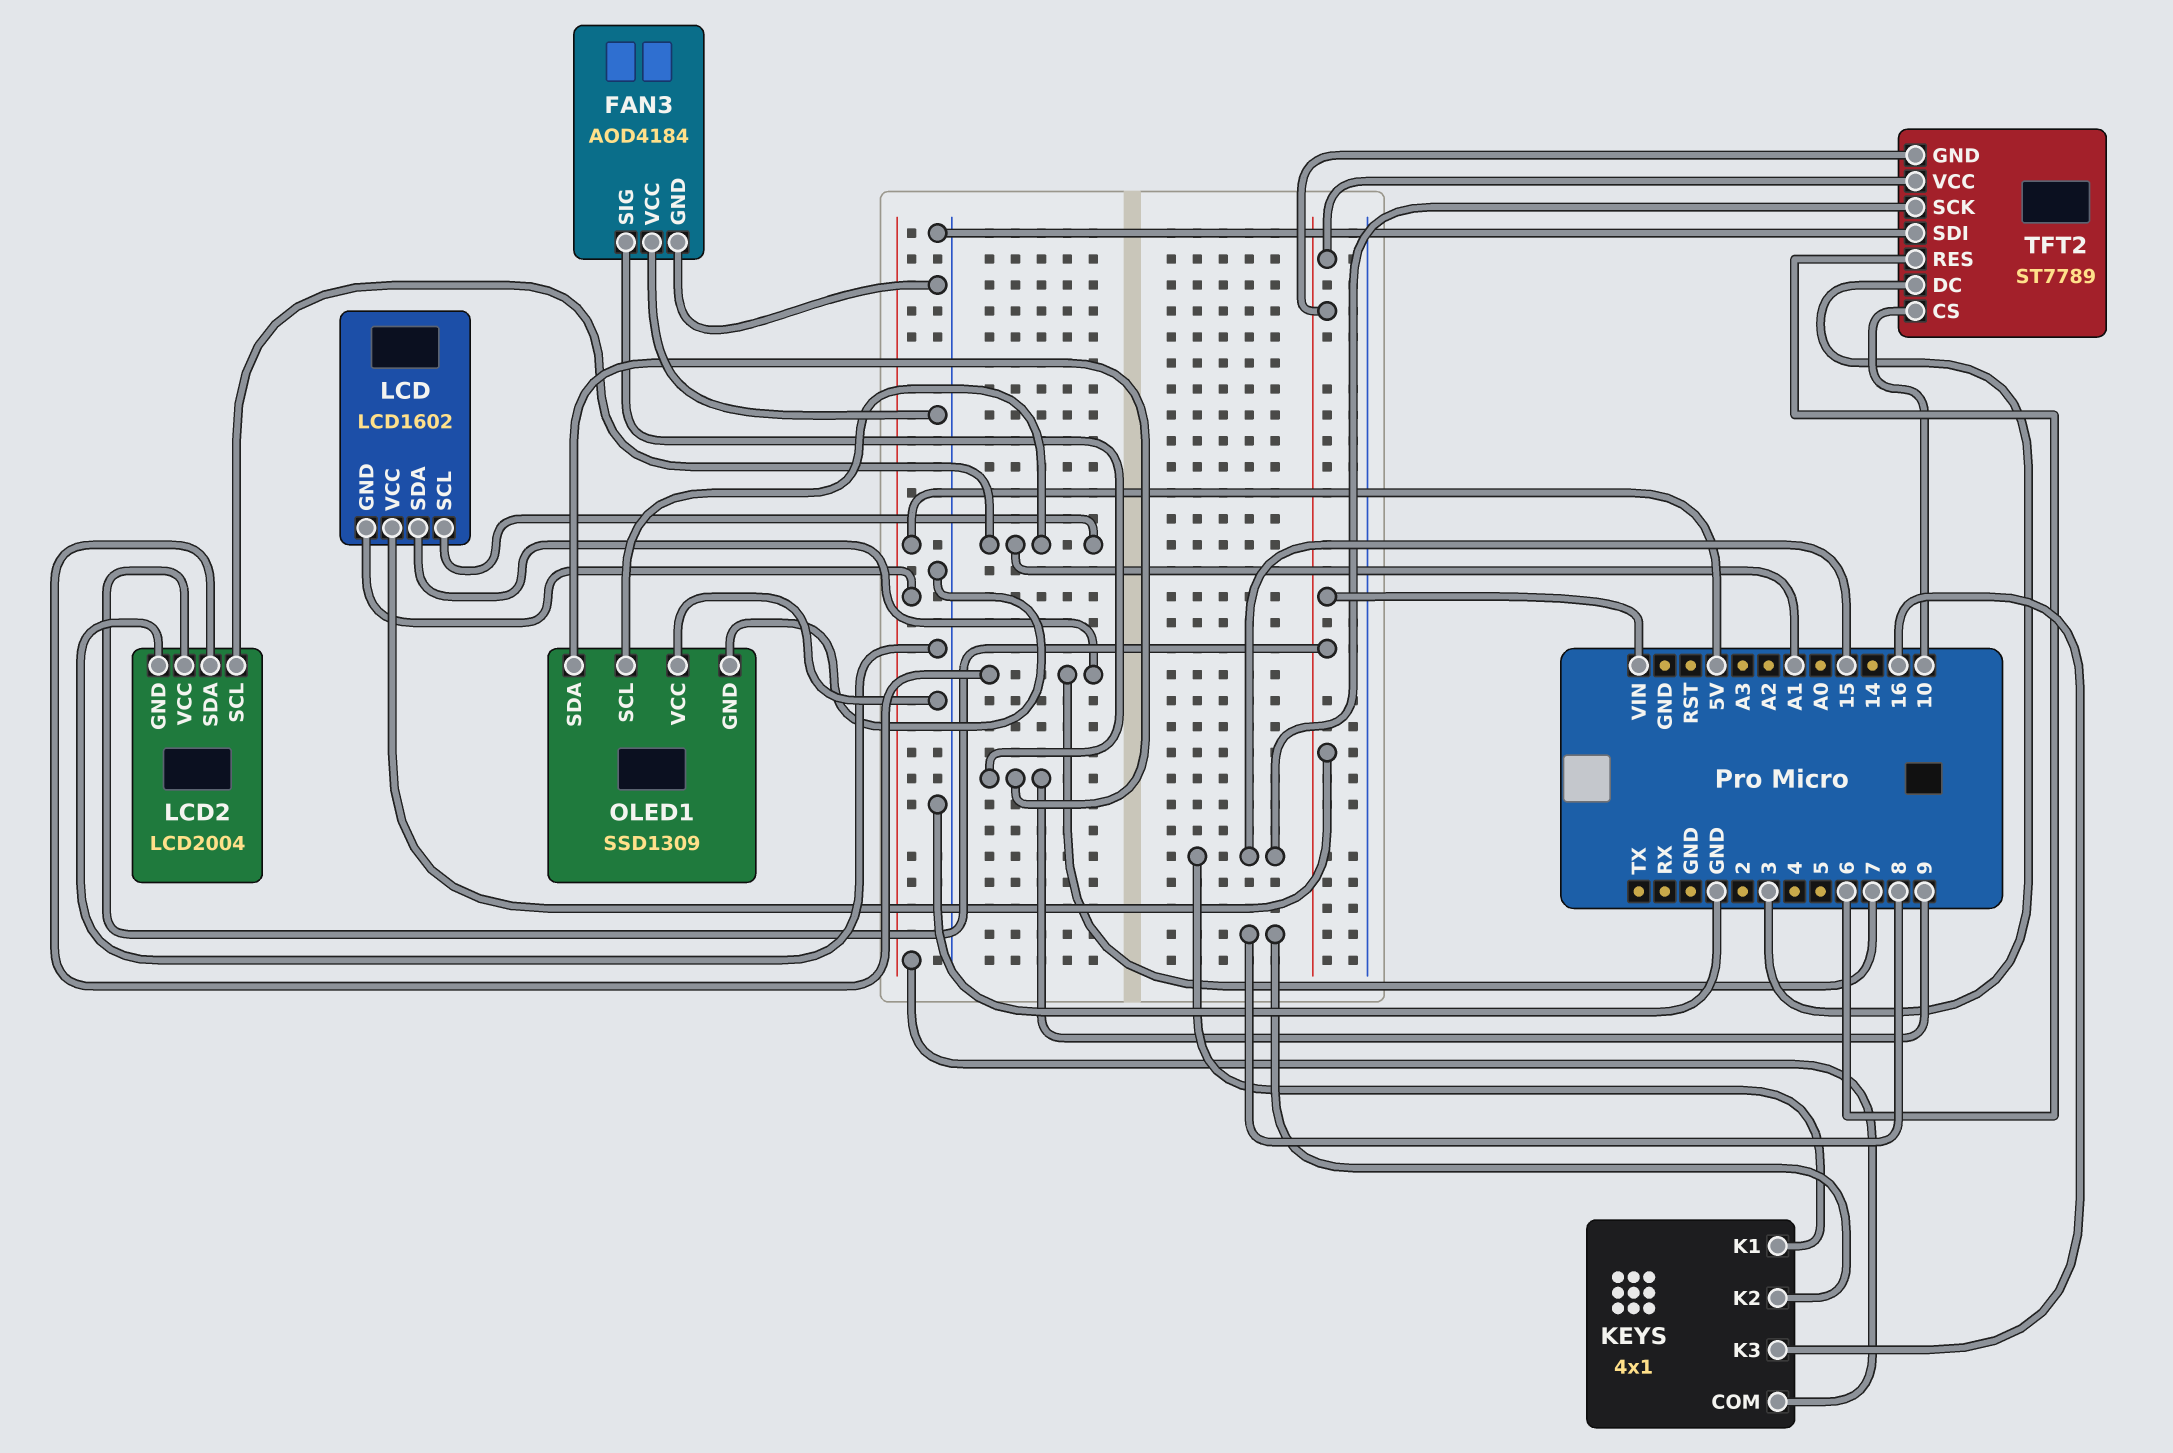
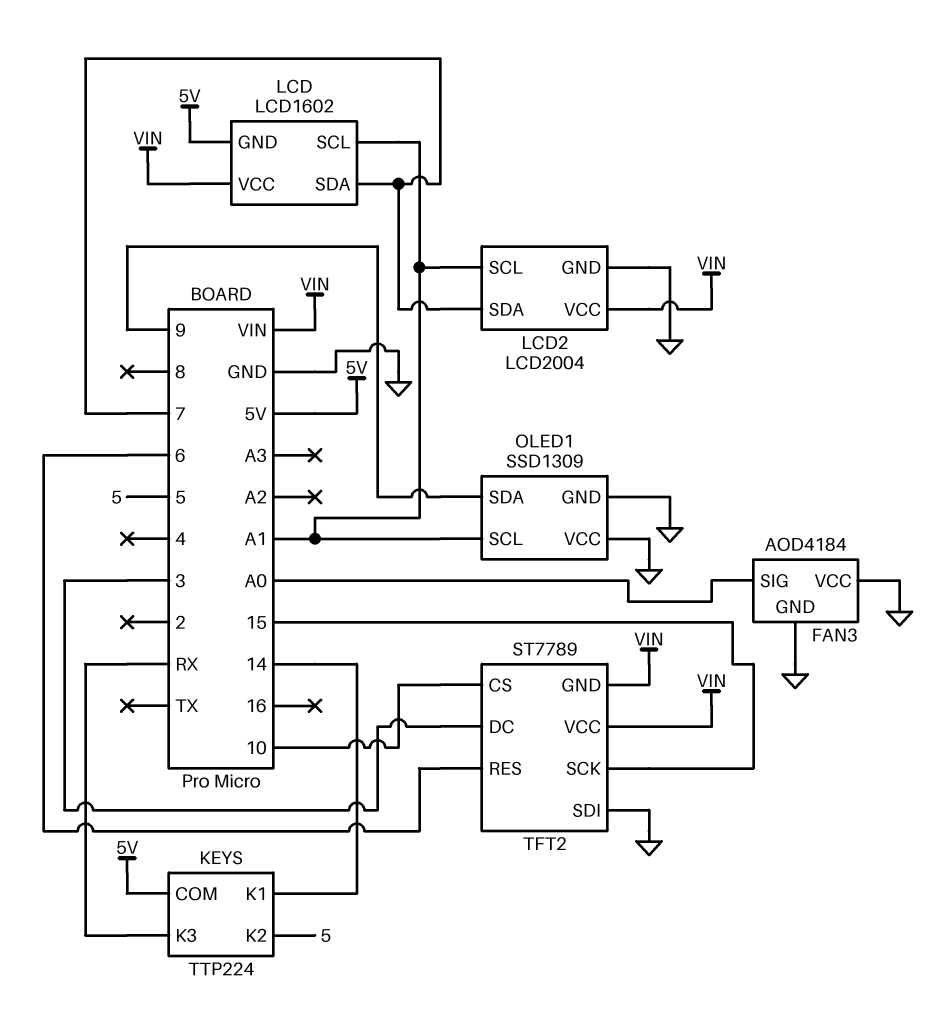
FAN3 pin SIG: 9 -> A0
KEYS: 4x1 -> TTP224
KEYS pin K1: 15 -> 14
KEYS pin K2: 8 -> 5
KEYS pin K3: 16 -> RX

